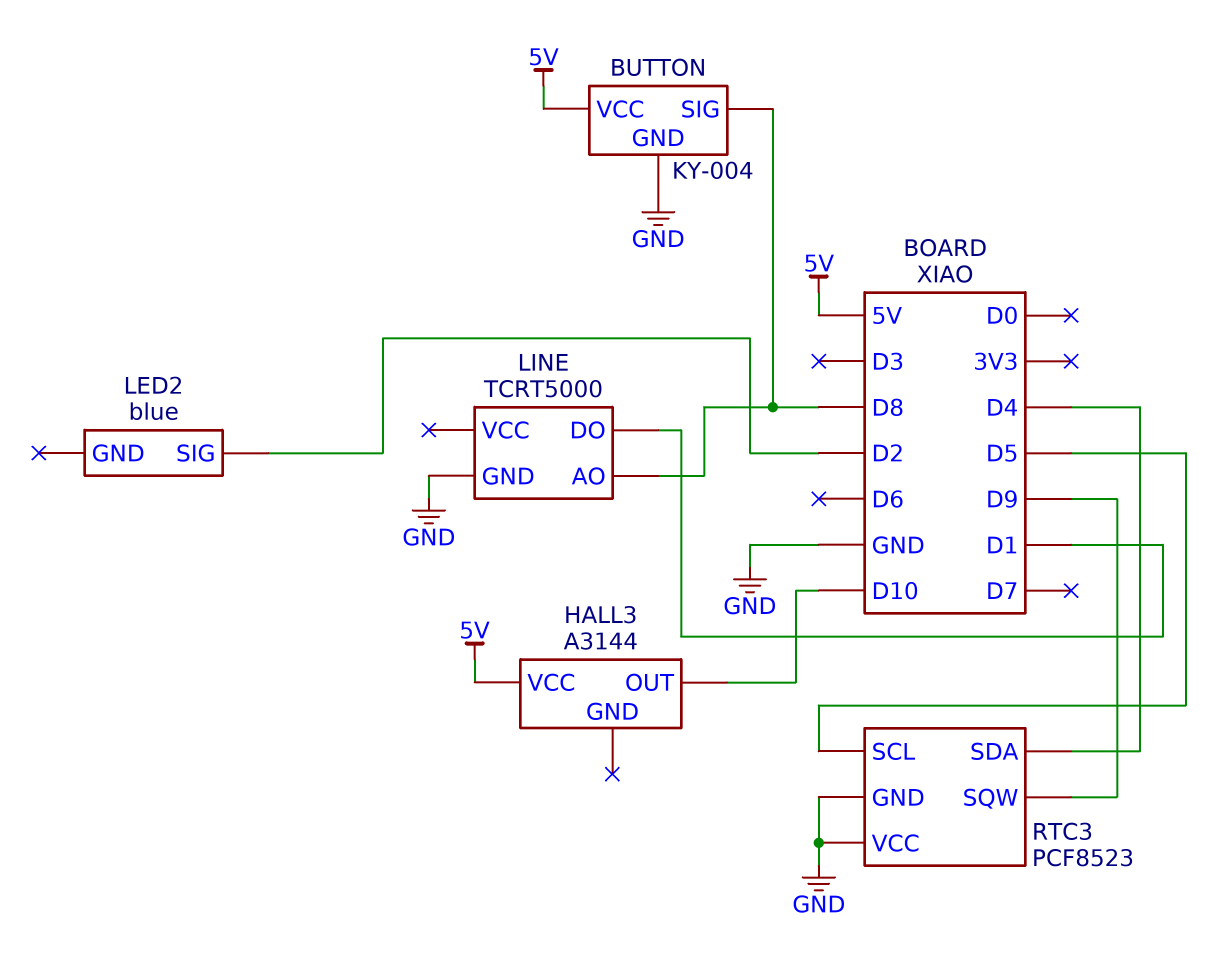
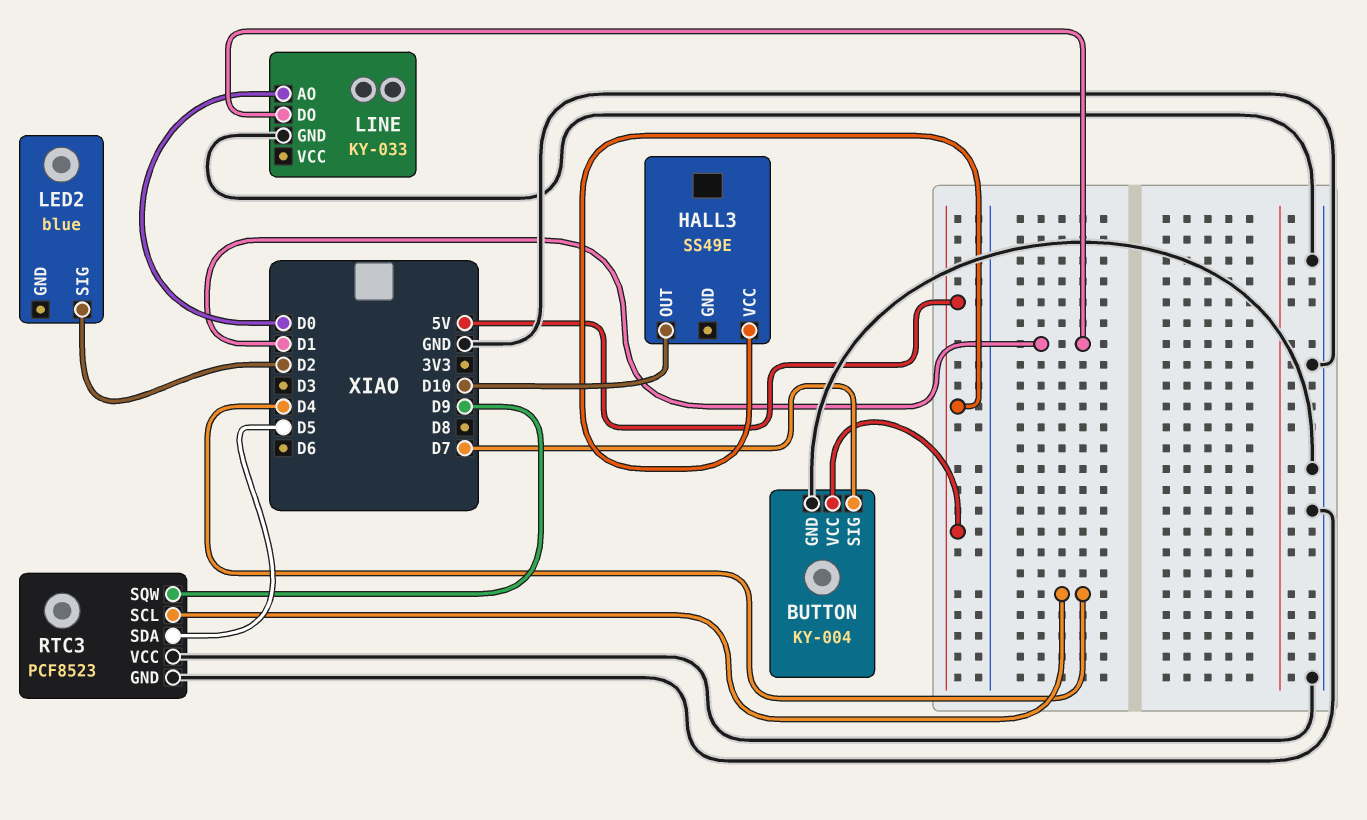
BUTTON pin SIG: D8 -> D7
HALL3: A3144 -> SS49E
LINE: TCRT5000 -> KY-033
LINE pin AO: D8 -> D0
RTC3 pin SCL: D5 -> D4
RTC3 pin SDA: D4 -> D5

